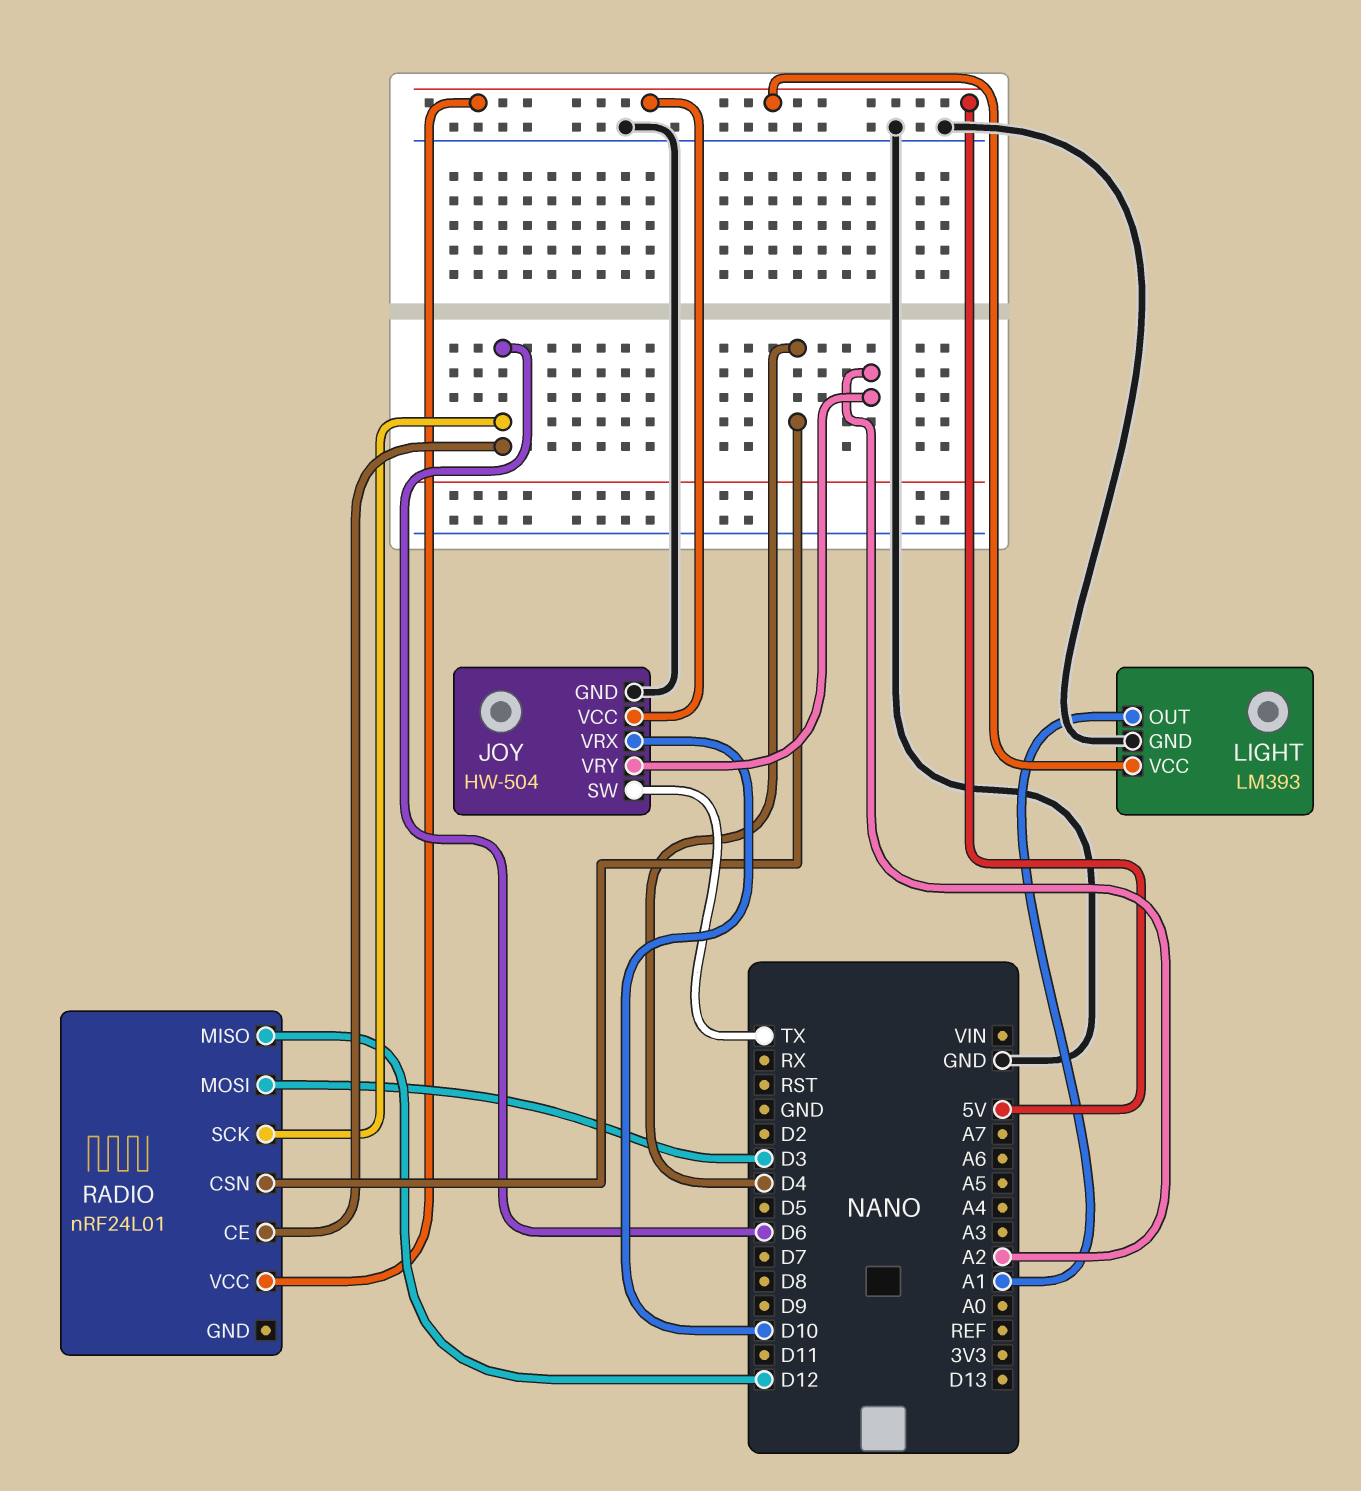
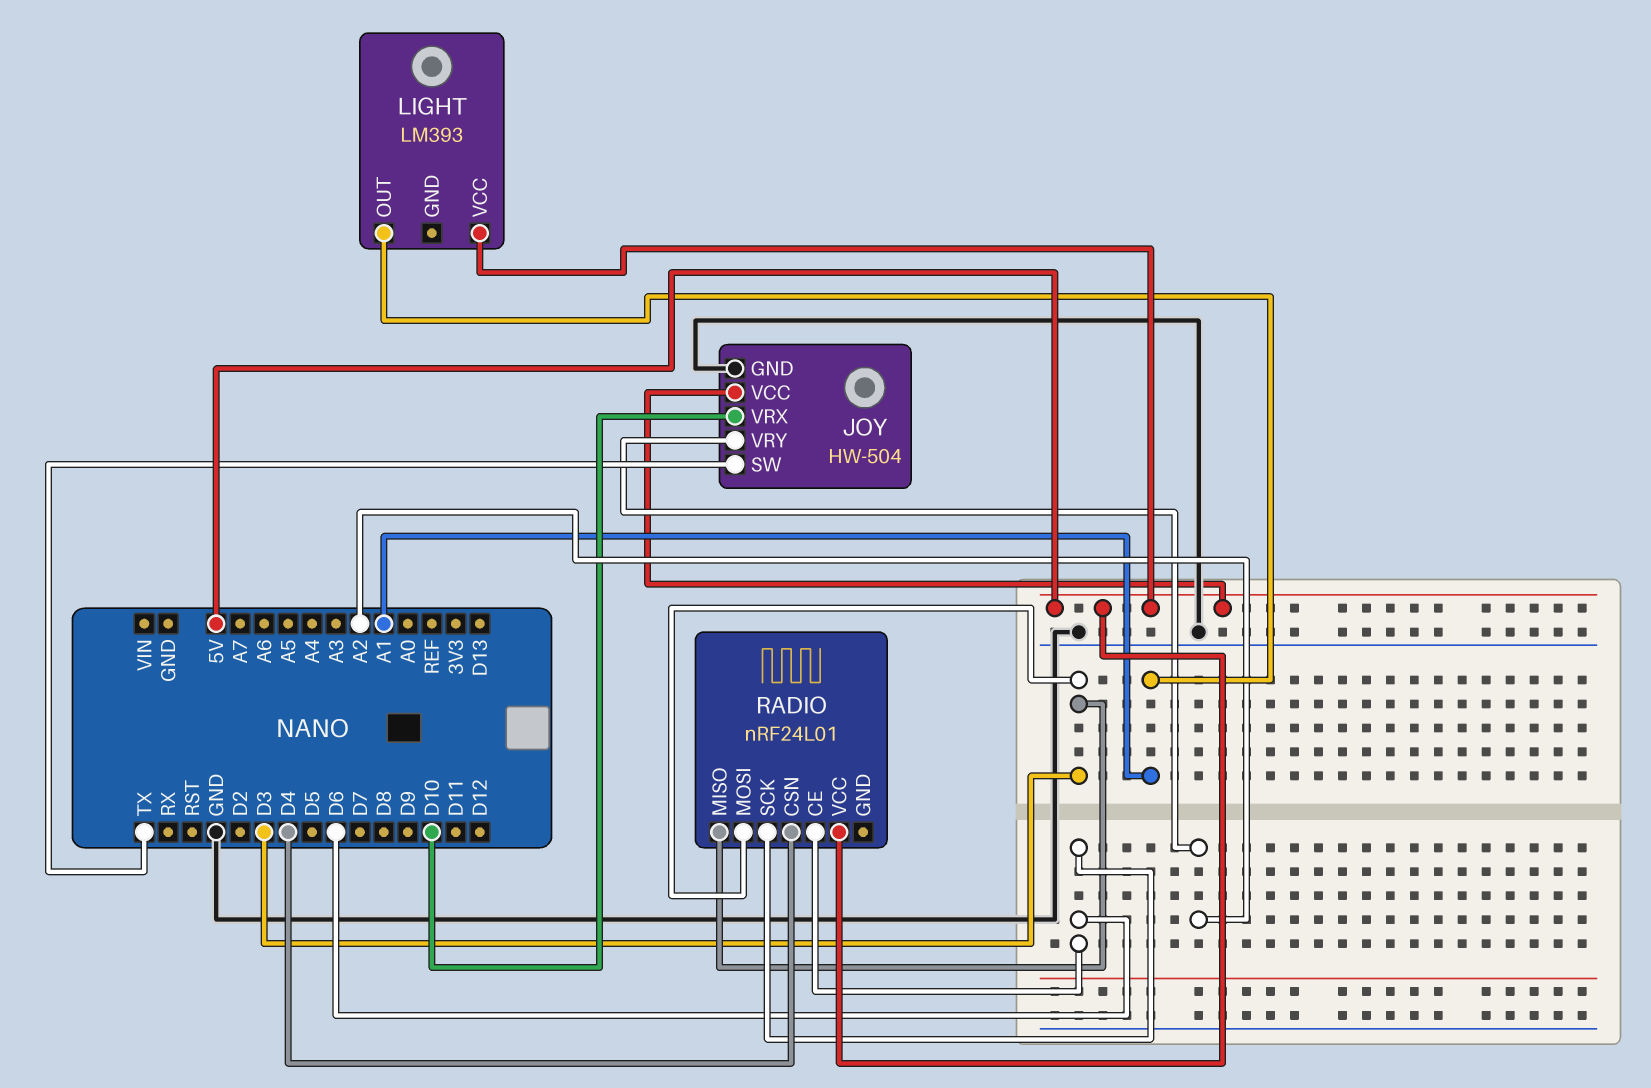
LIGHT pin GND: GND -> none
RADIO pin MISO: D12 -> D3

